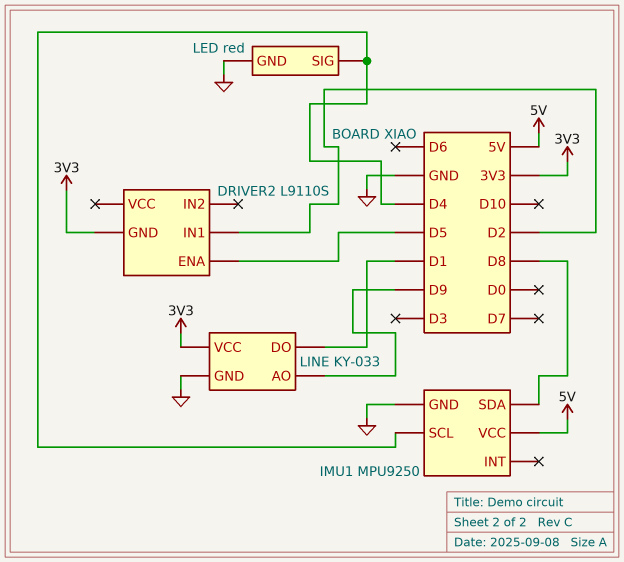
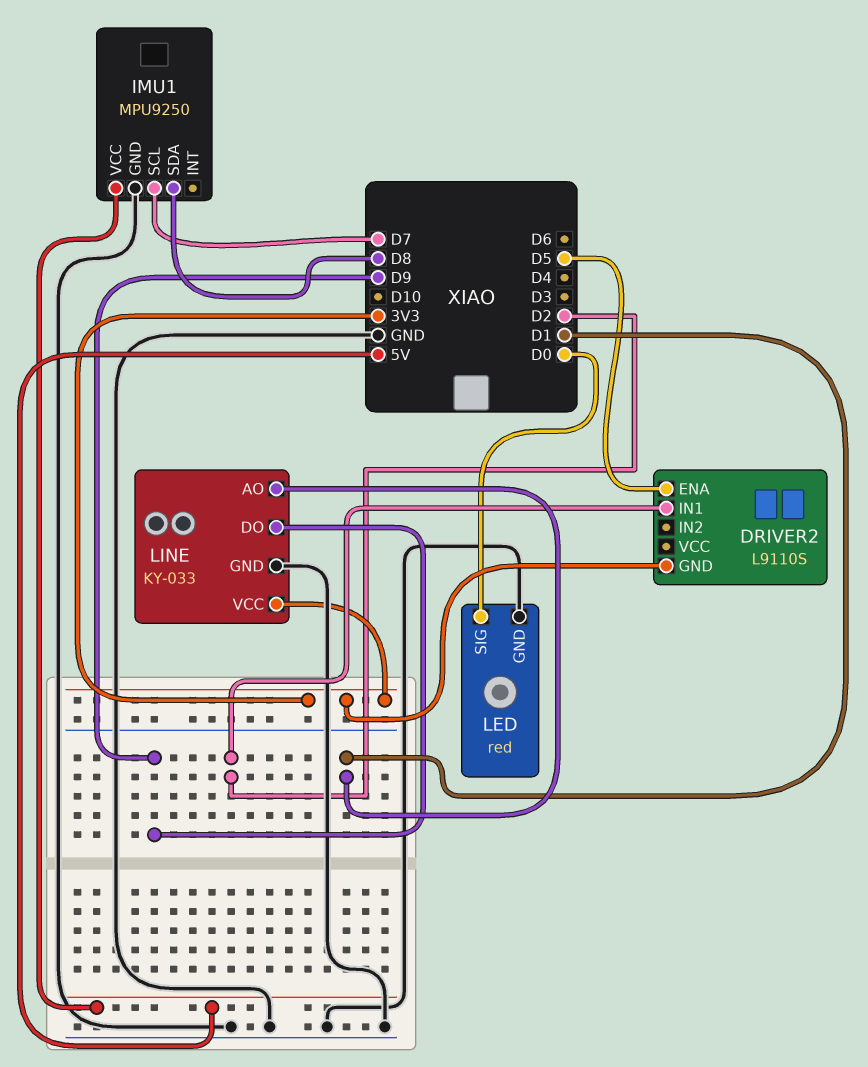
IMU1 pin SCL: D4 -> D7
LED pin SIG: D4 -> D0
LINE pin AO: D9 -> D1
LINE pin DO: D1 -> D9

